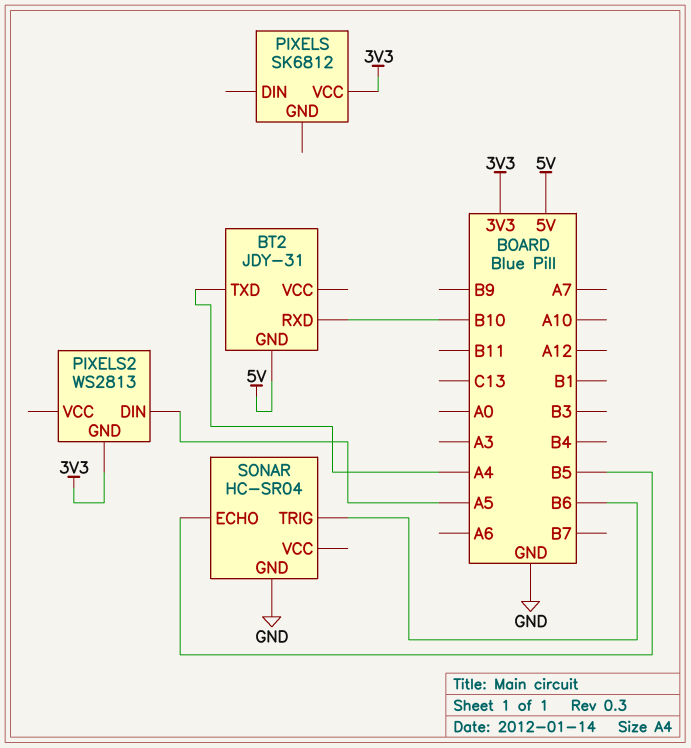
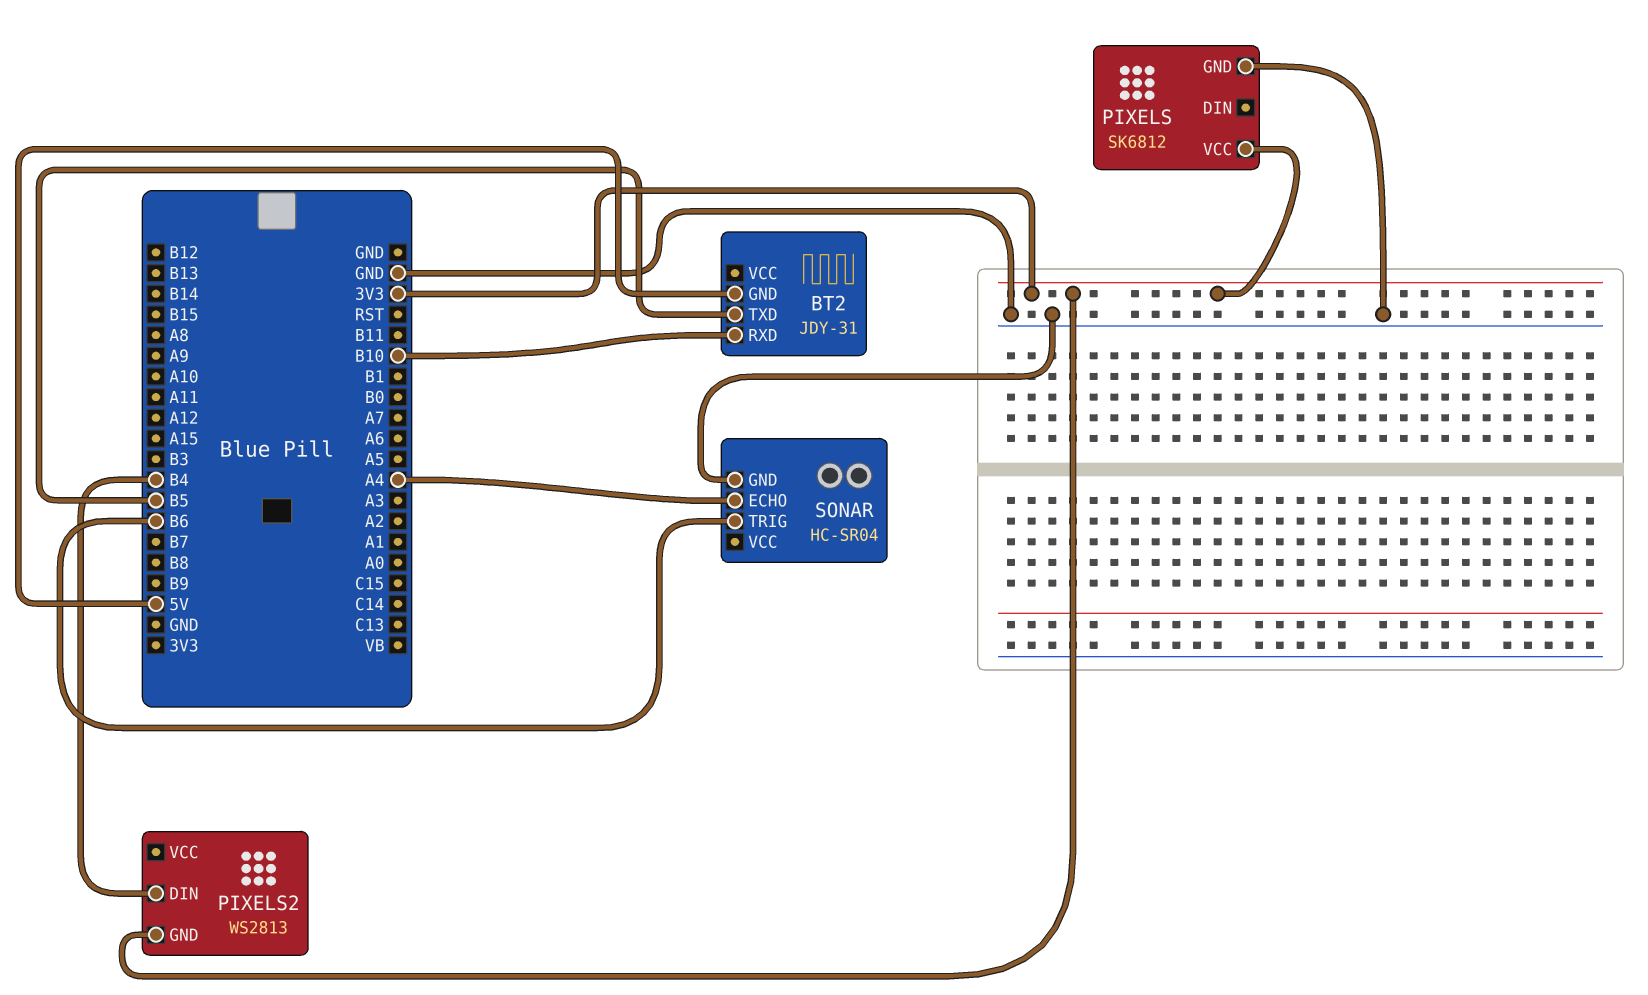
BT2 pin TXD: A4 -> B5
PIXELS pin GND: none -> GND
PIXELS2 pin DIN: A5 -> B4
SONAR pin ECHO: B5 -> A4

